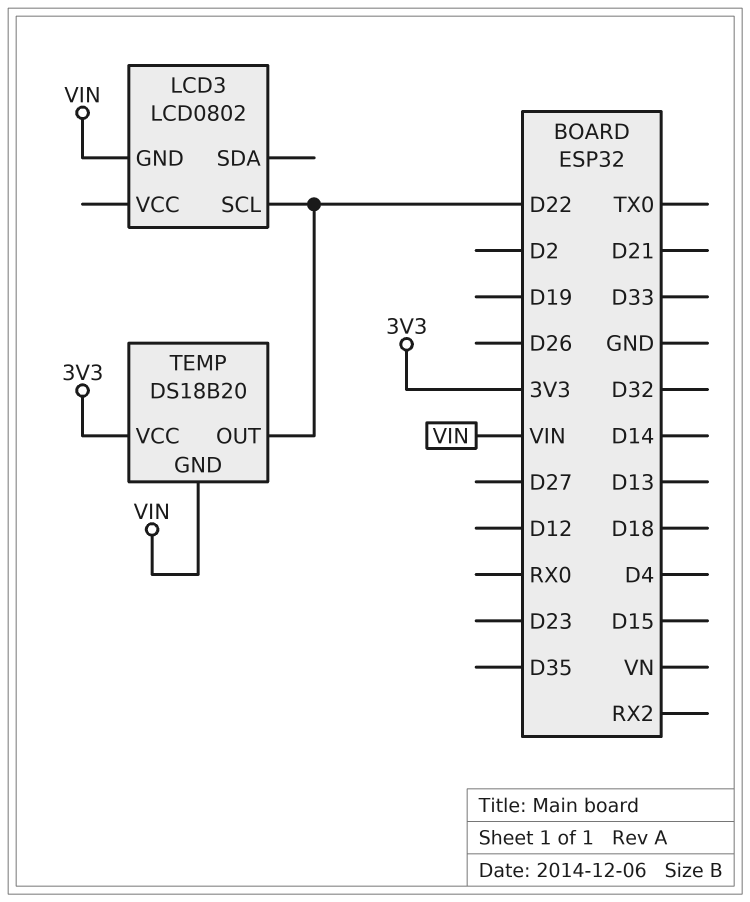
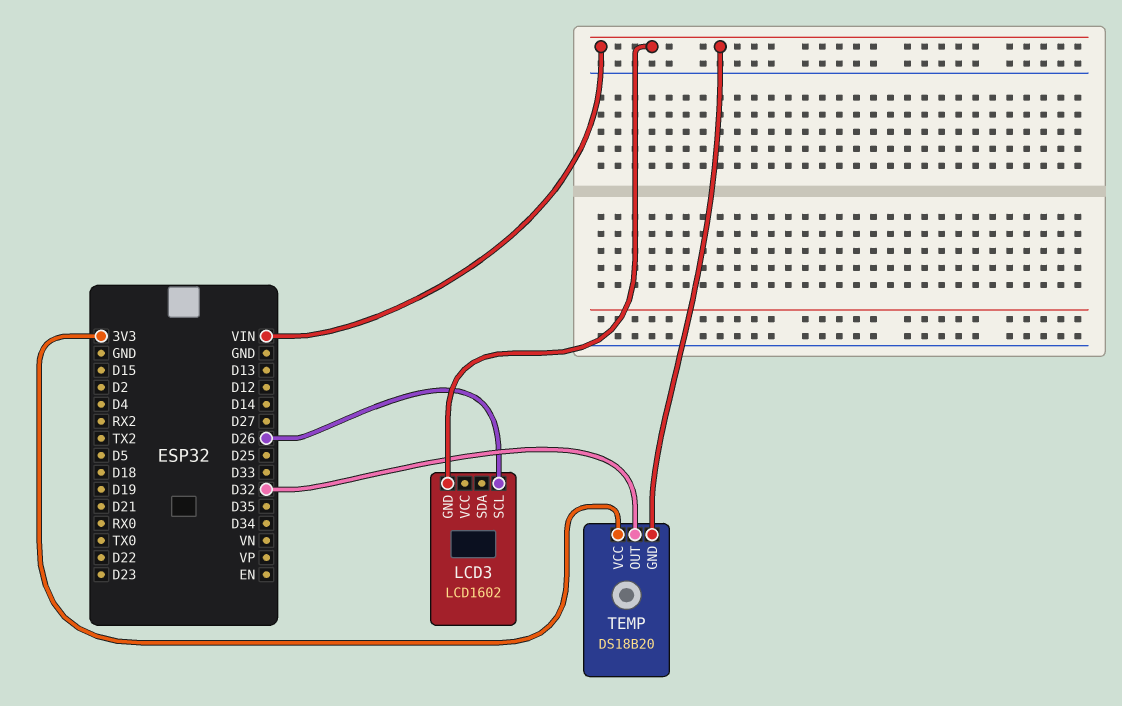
LCD3: LCD0802 -> LCD1602
LCD3 pin SCL: D22 -> D26
TEMP pin OUT: D22 -> D32

